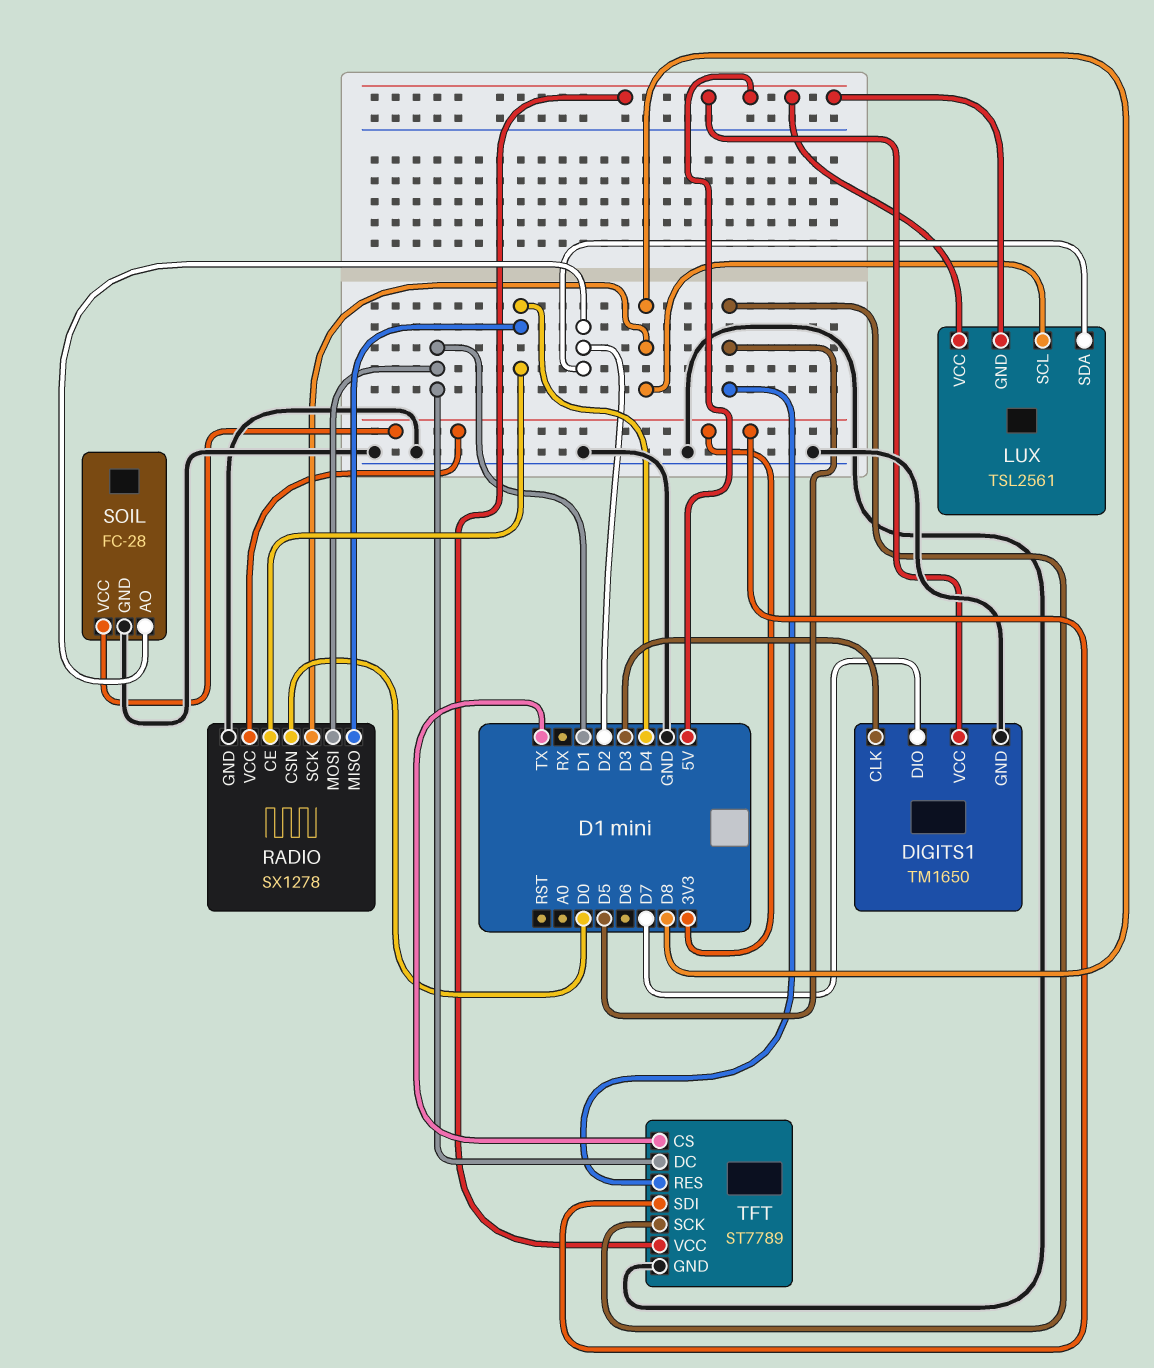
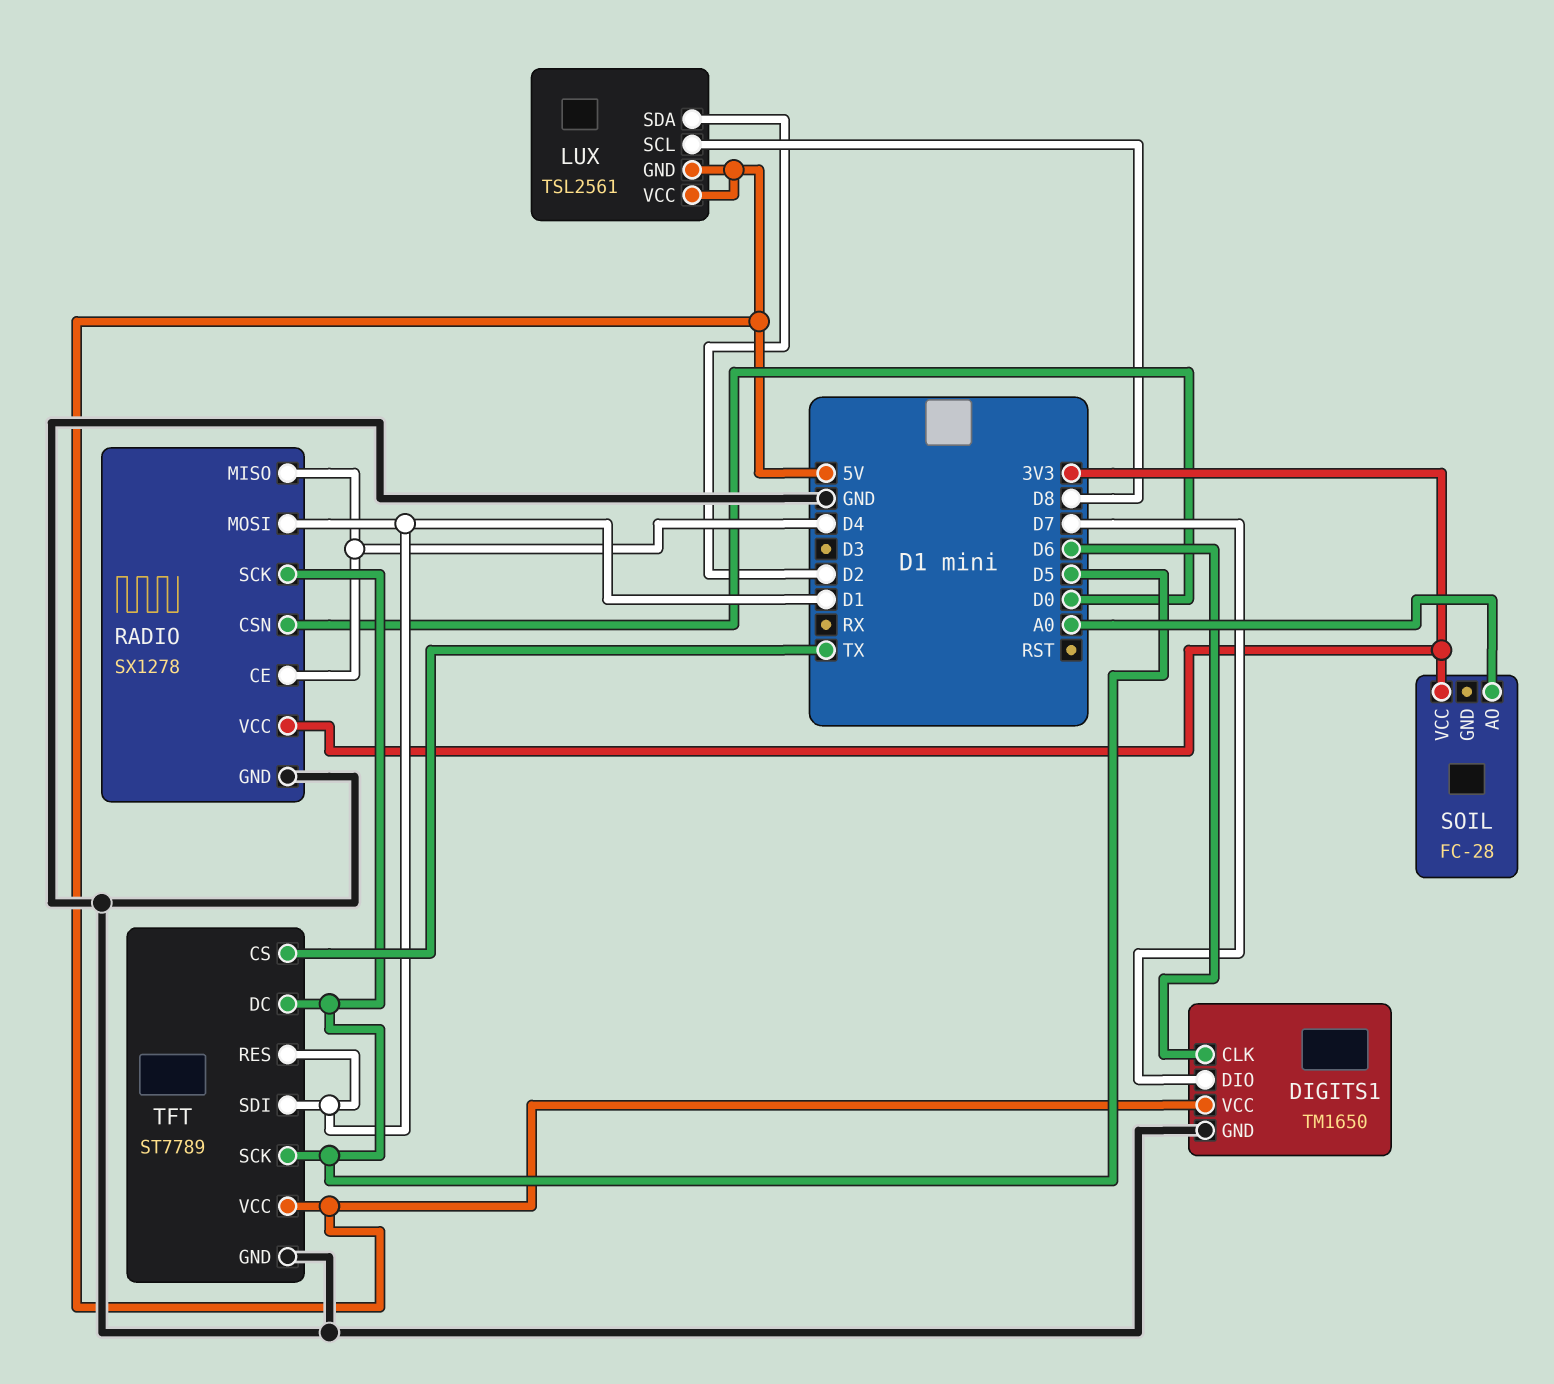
DIGITS1 pin CLK: D3 -> D6
RADIO pin SCK: D8 -> D5
SOIL pin AO: D2 -> A0
SOIL pin GND: GND -> none
TFT pin DC: D1 -> D5
TFT pin RES: D5 -> D1
TFT pin SDI: 3V3 -> D1

